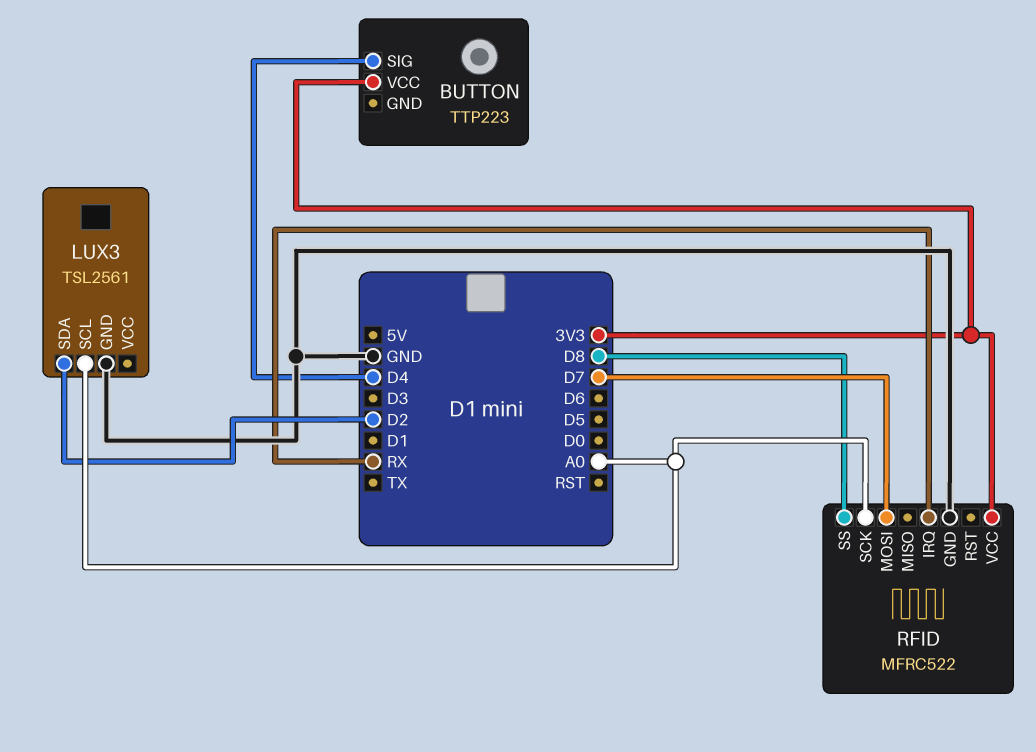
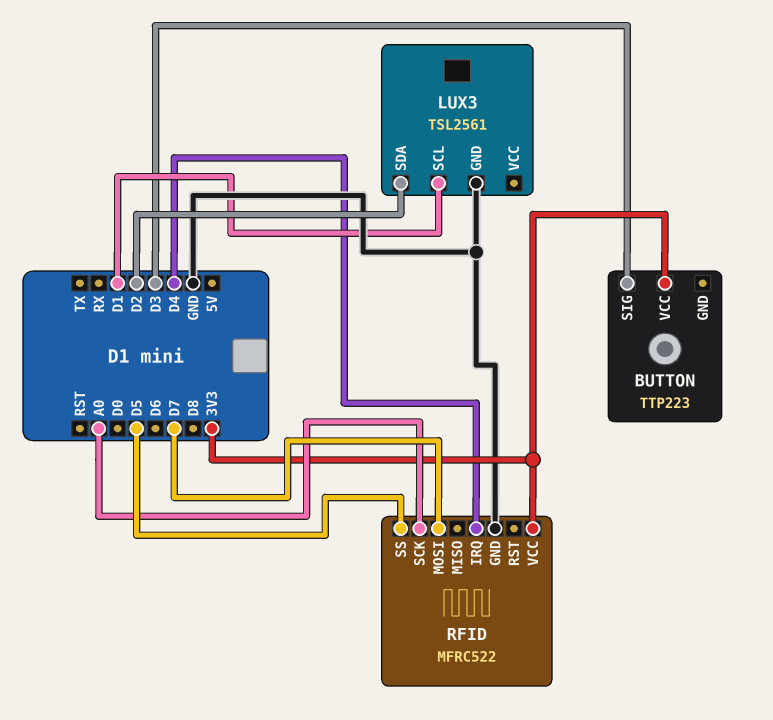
BUTTON pin SIG: D4 -> D3
LUX3 pin SCL: A0 -> D1
RFID pin IRQ: RX -> D4
RFID pin SS: D8 -> D5

